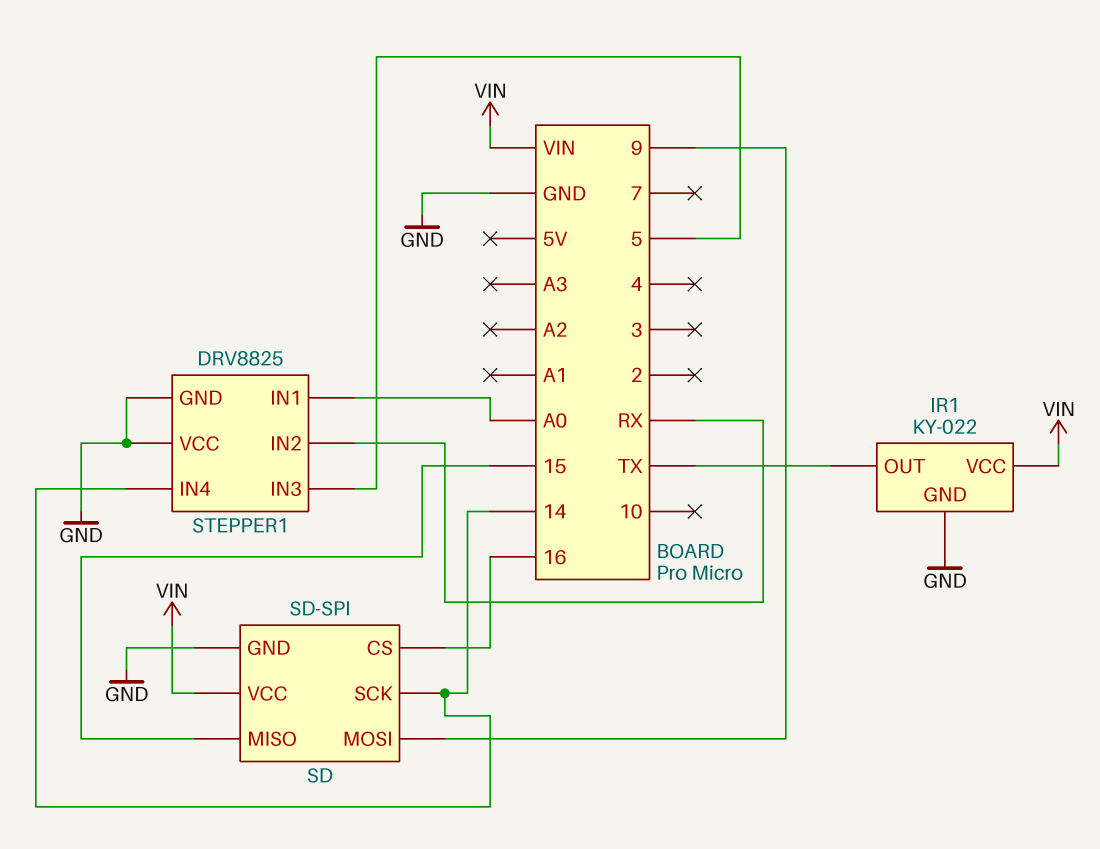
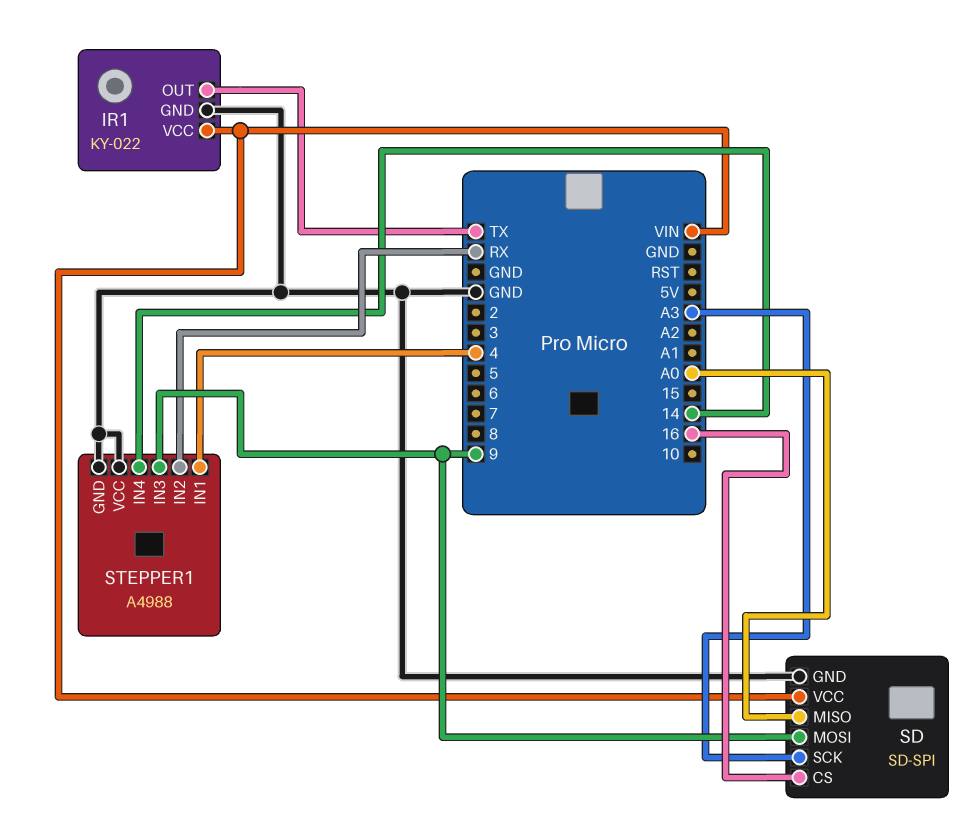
SD pin MISO: 15 -> A0
SD pin SCK: 14 -> A3
STEPPER1: DRV8825 -> A4988
STEPPER1 pin IN1: A0 -> 4
STEPPER1 pin IN3: 5 -> 9

